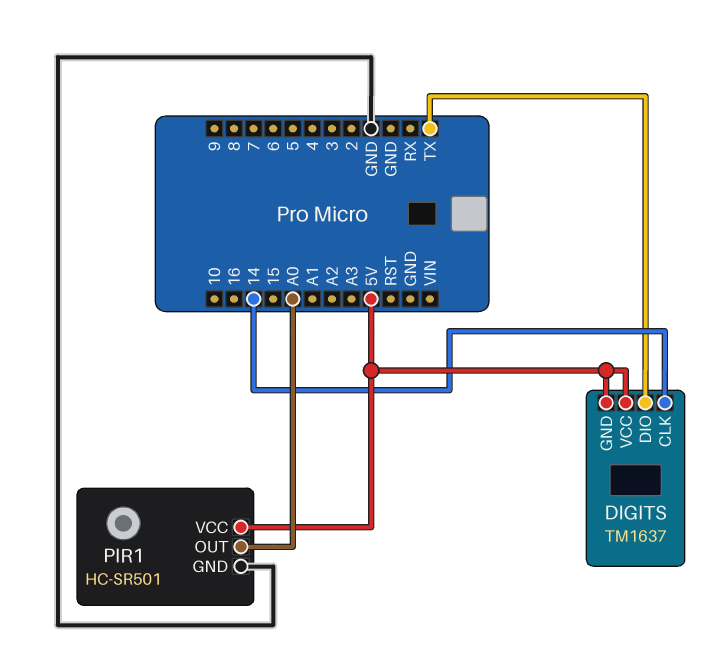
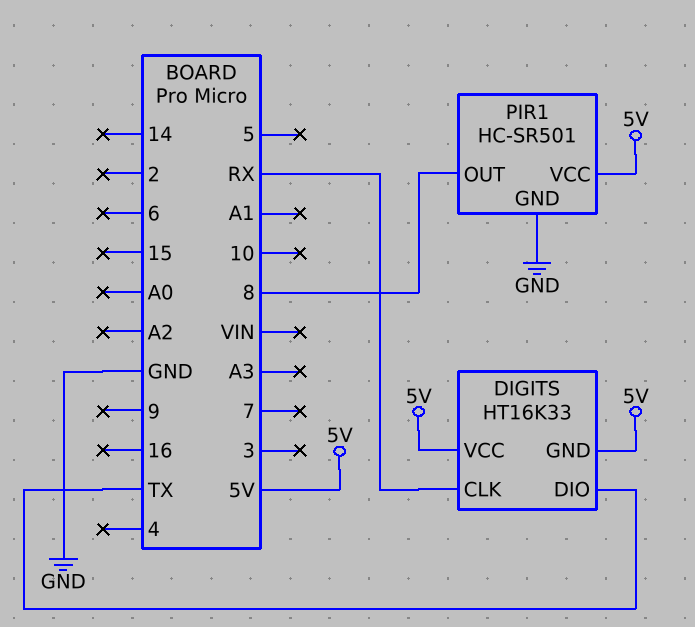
DIGITS: TM1637 -> HT16K33
DIGITS pin CLK: 14 -> RX
PIR1 pin OUT: A0 -> 8

